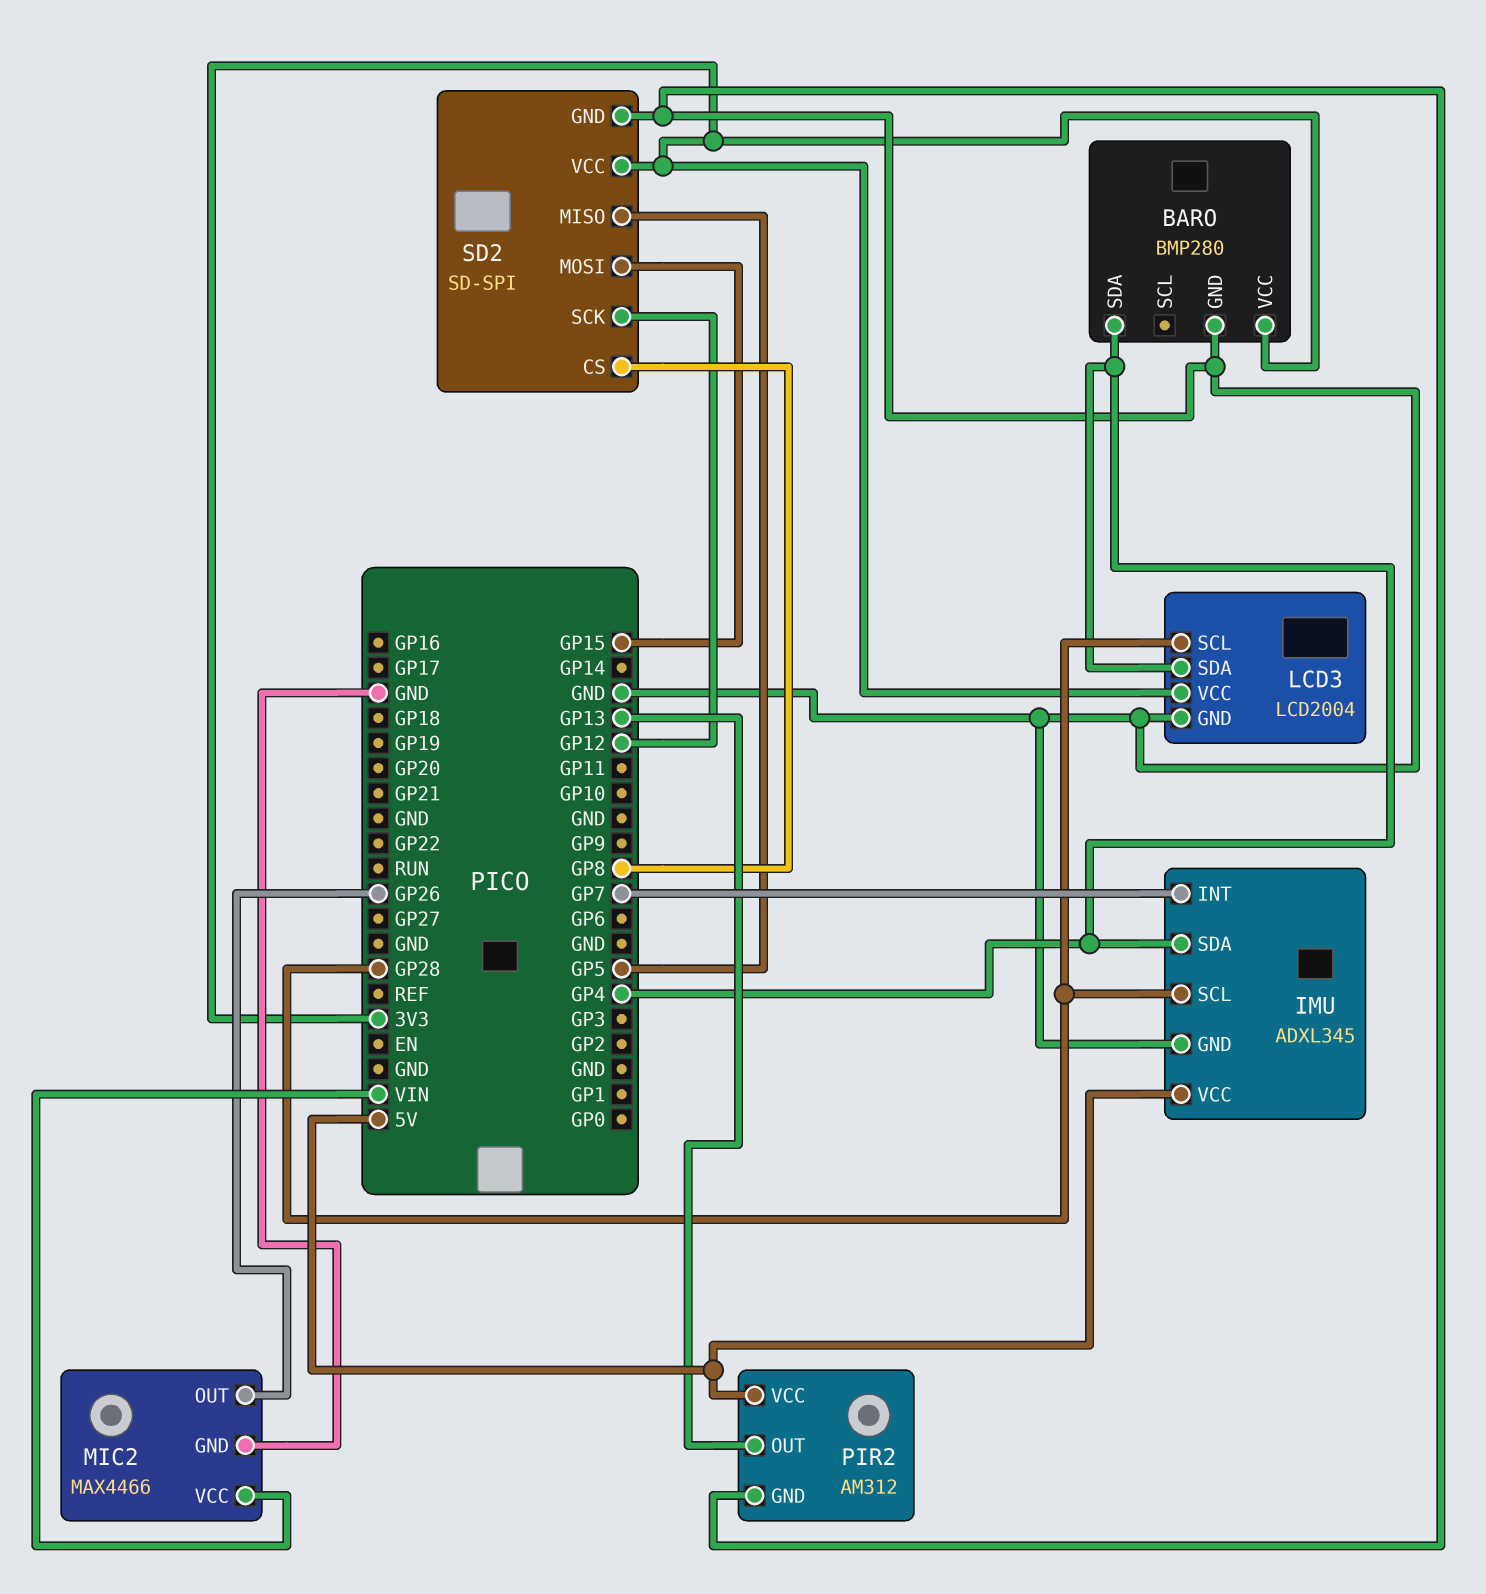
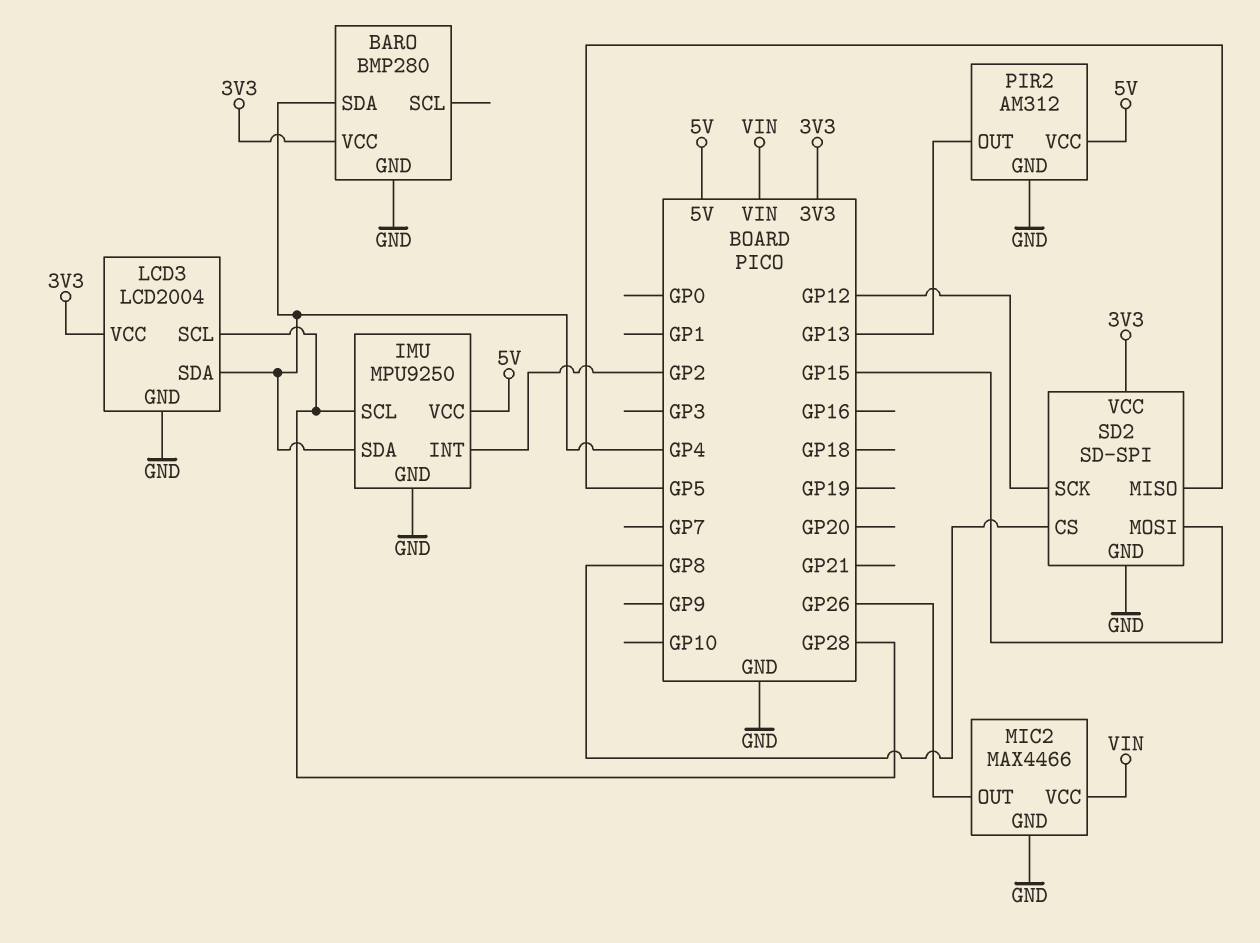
IMU: ADXL345 -> MPU9250
IMU pin INT: GP7 -> GP2

